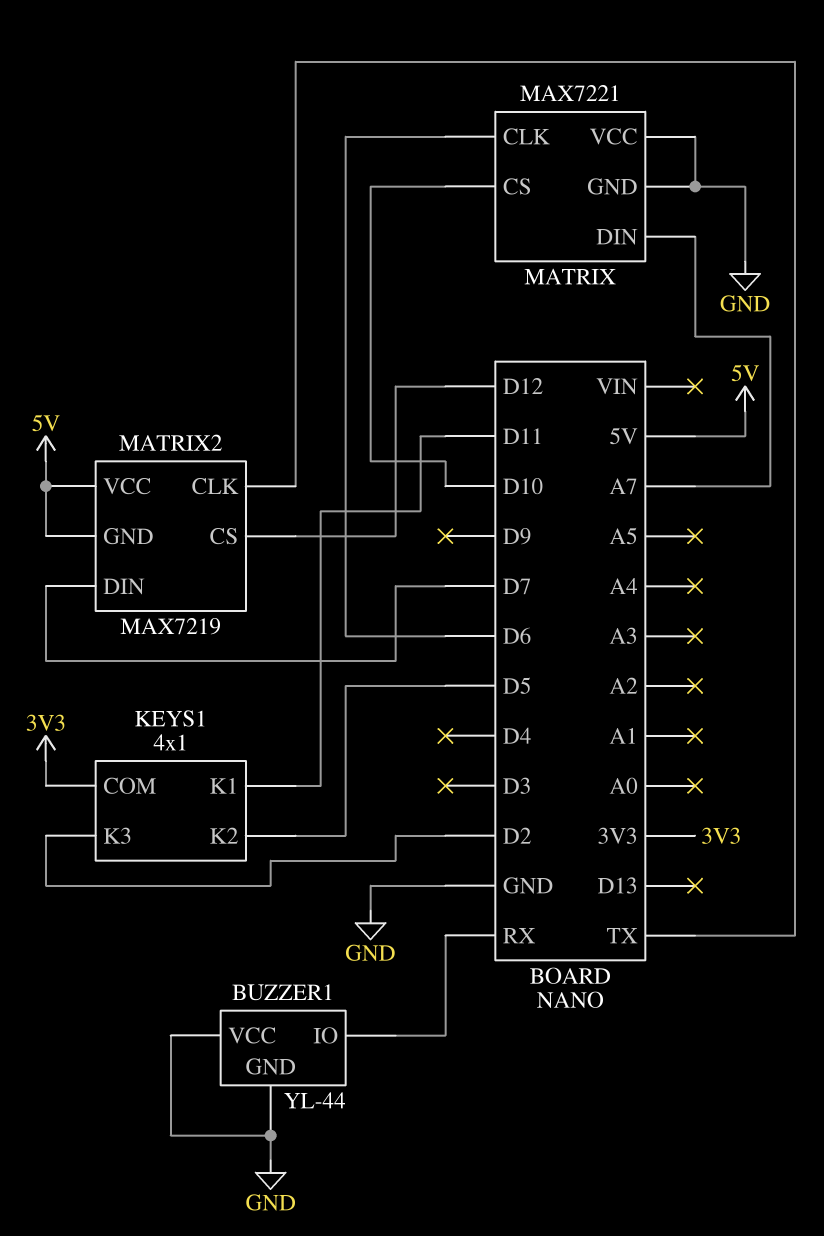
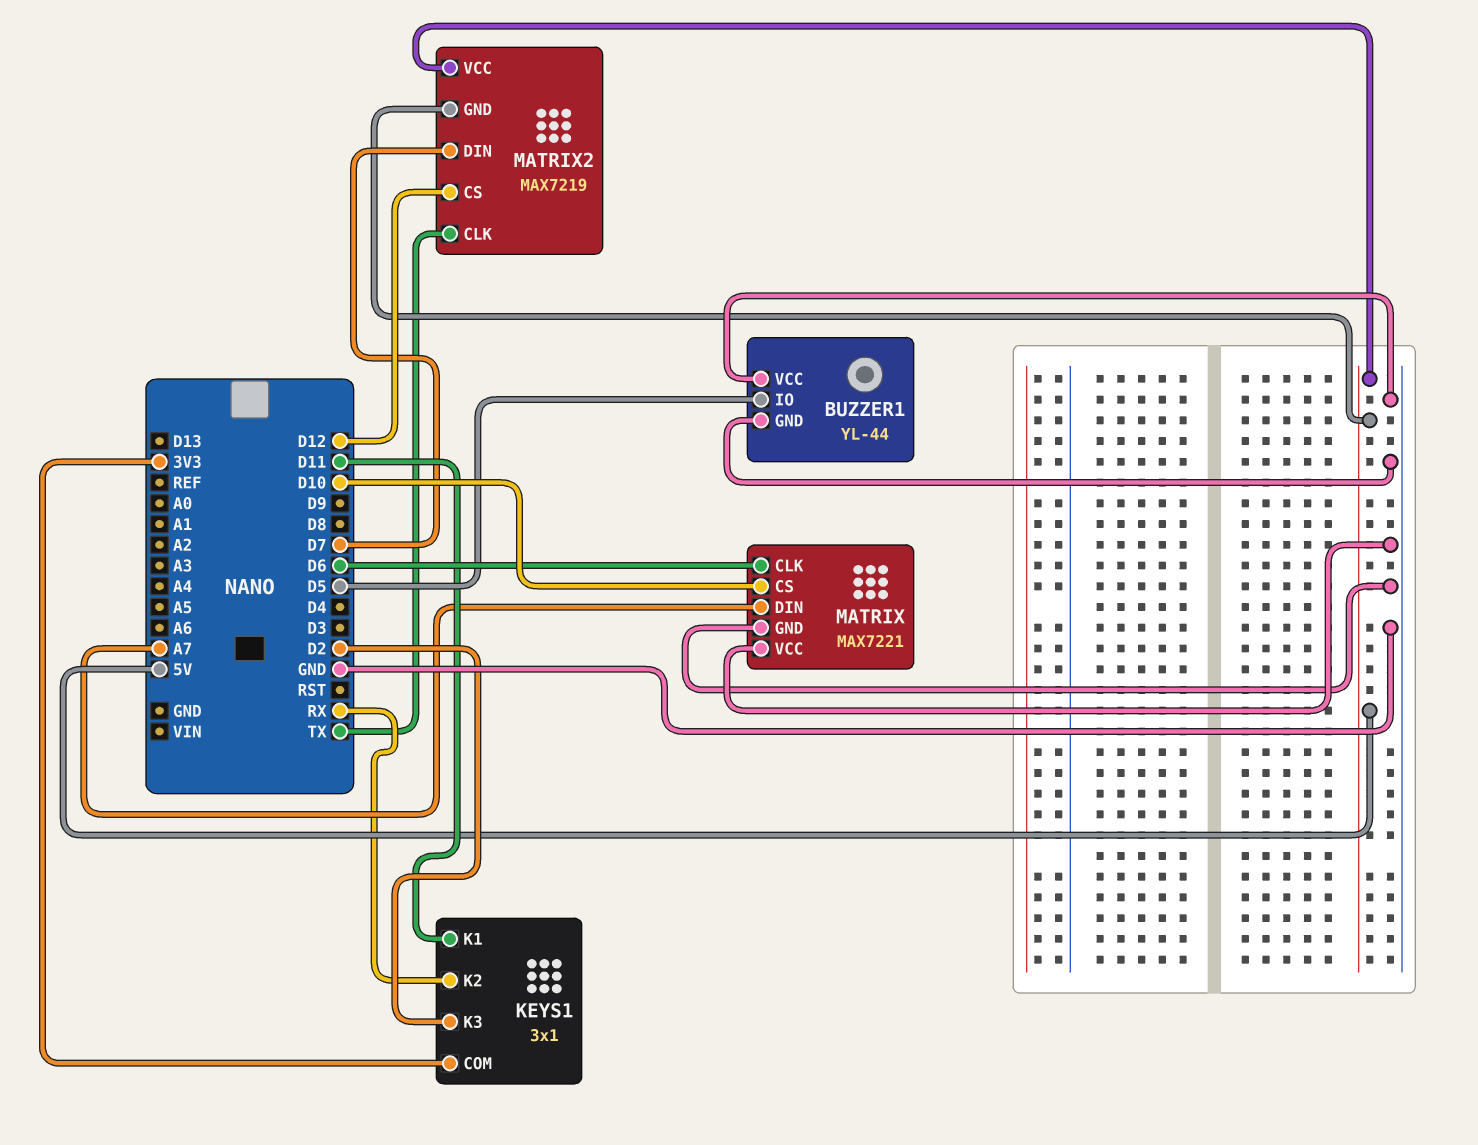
BUZZER1 pin IO: RX -> D5
KEYS1: 4x1 -> 3x1
KEYS1 pin K2: D5 -> RX

